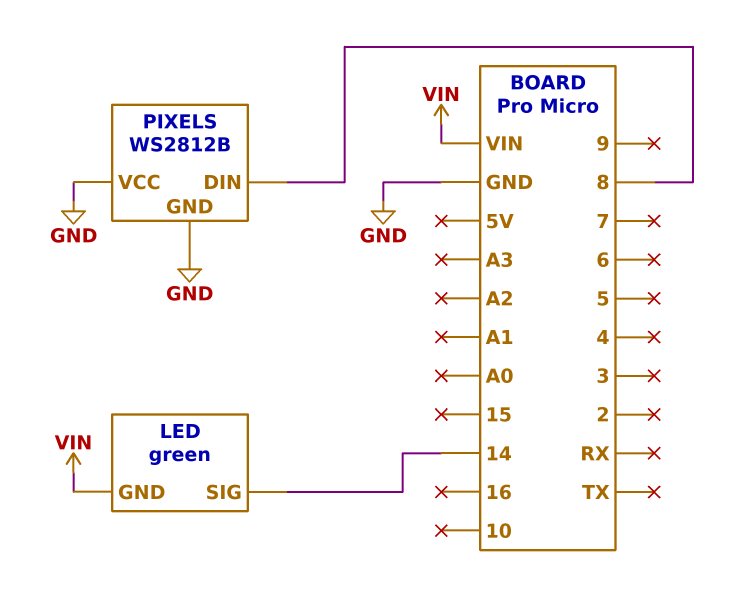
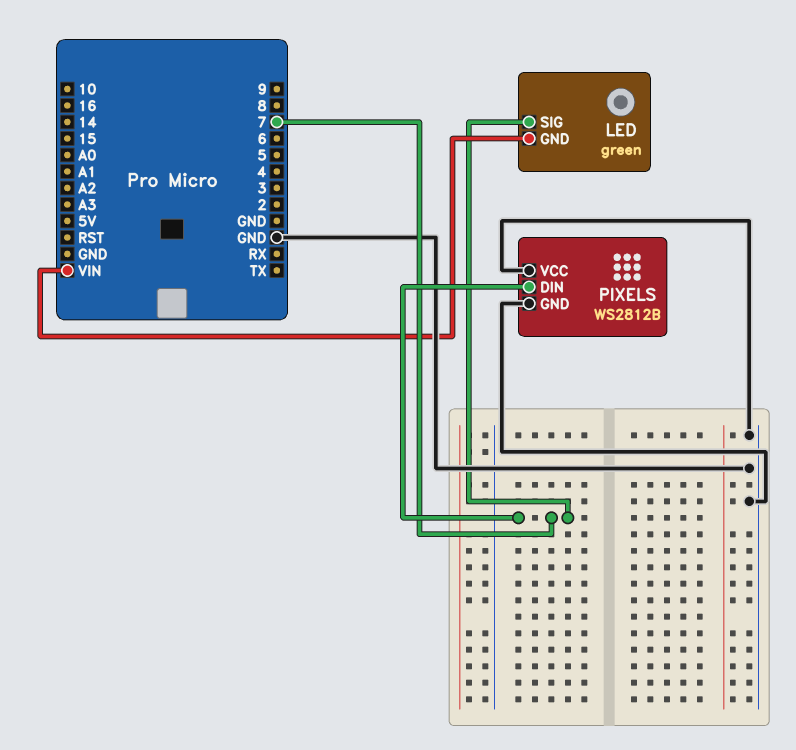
LED pin SIG: 14 -> 7
PIXELS pin DIN: 8 -> 7

